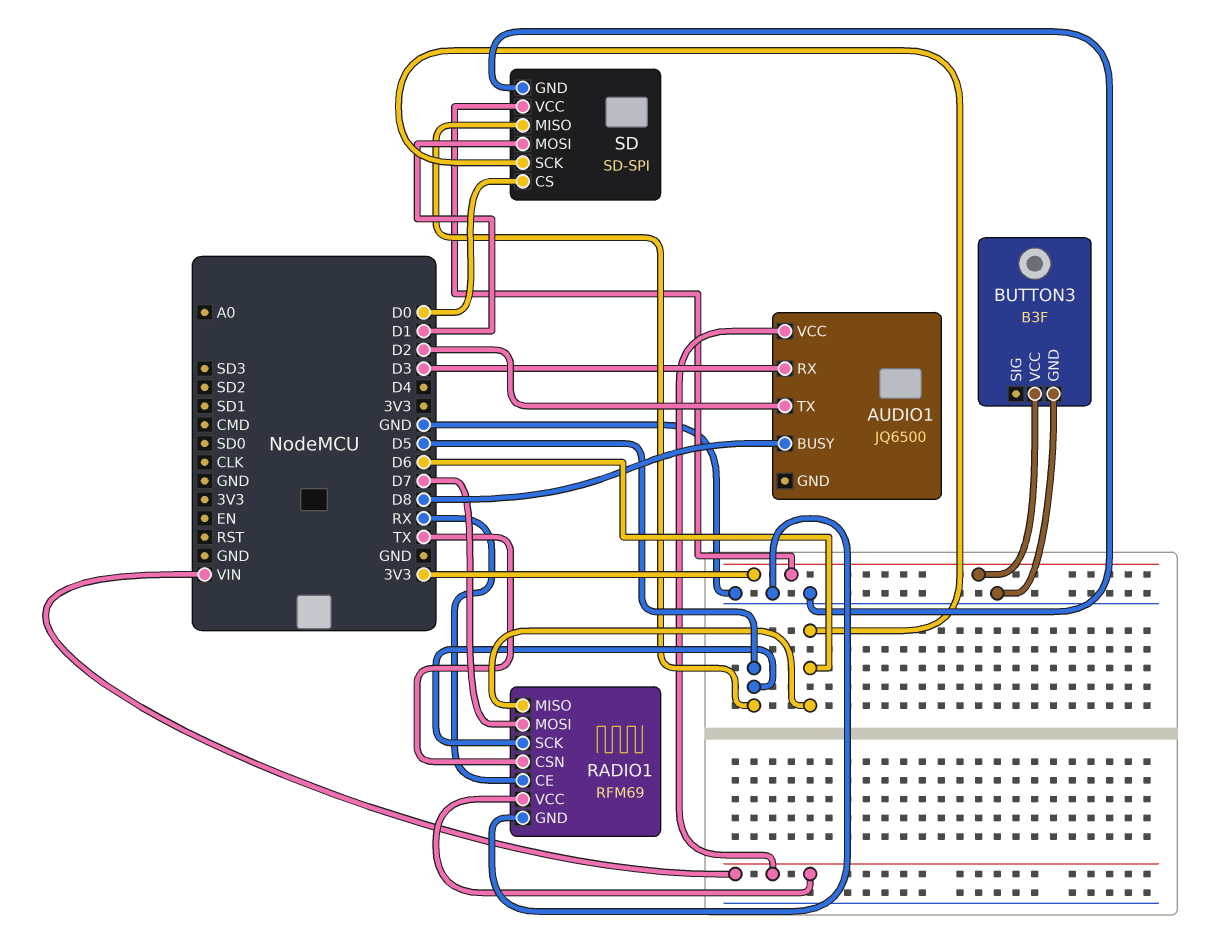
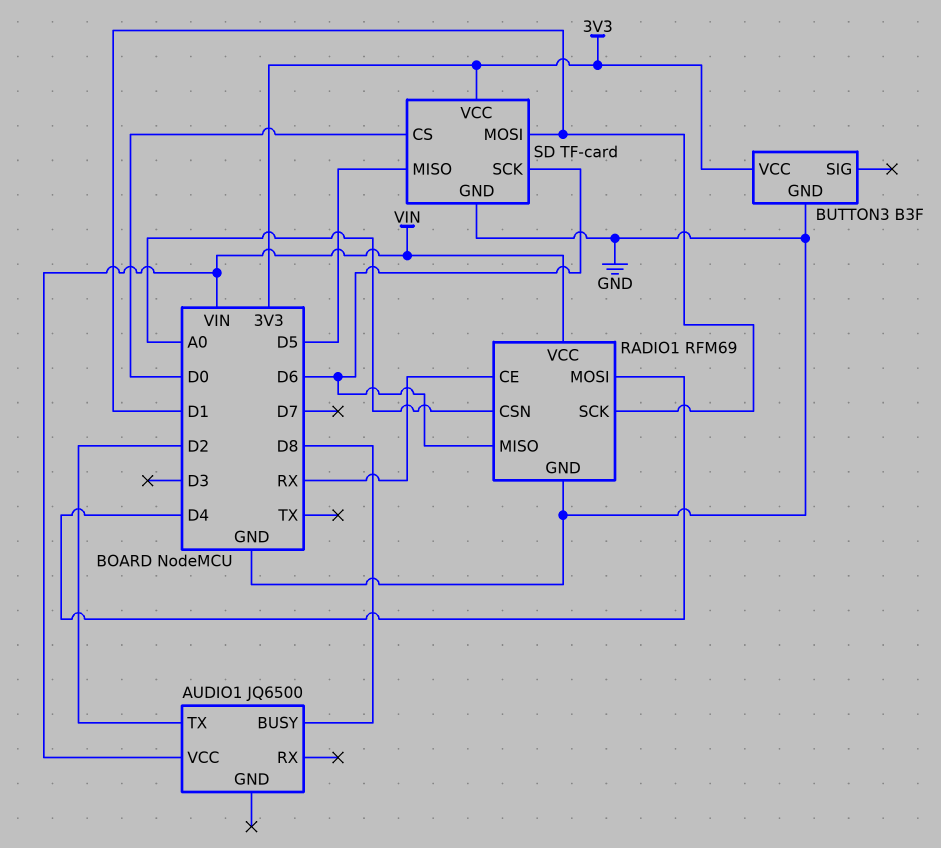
AUDIO1 pin RX: D3 -> none
RADIO1 pin CSN: TX -> A0
RADIO1 pin MOSI: D7 -> D4
RADIO1 pin SCK: D5 -> D1
SD: SD-SPI -> TF-card

